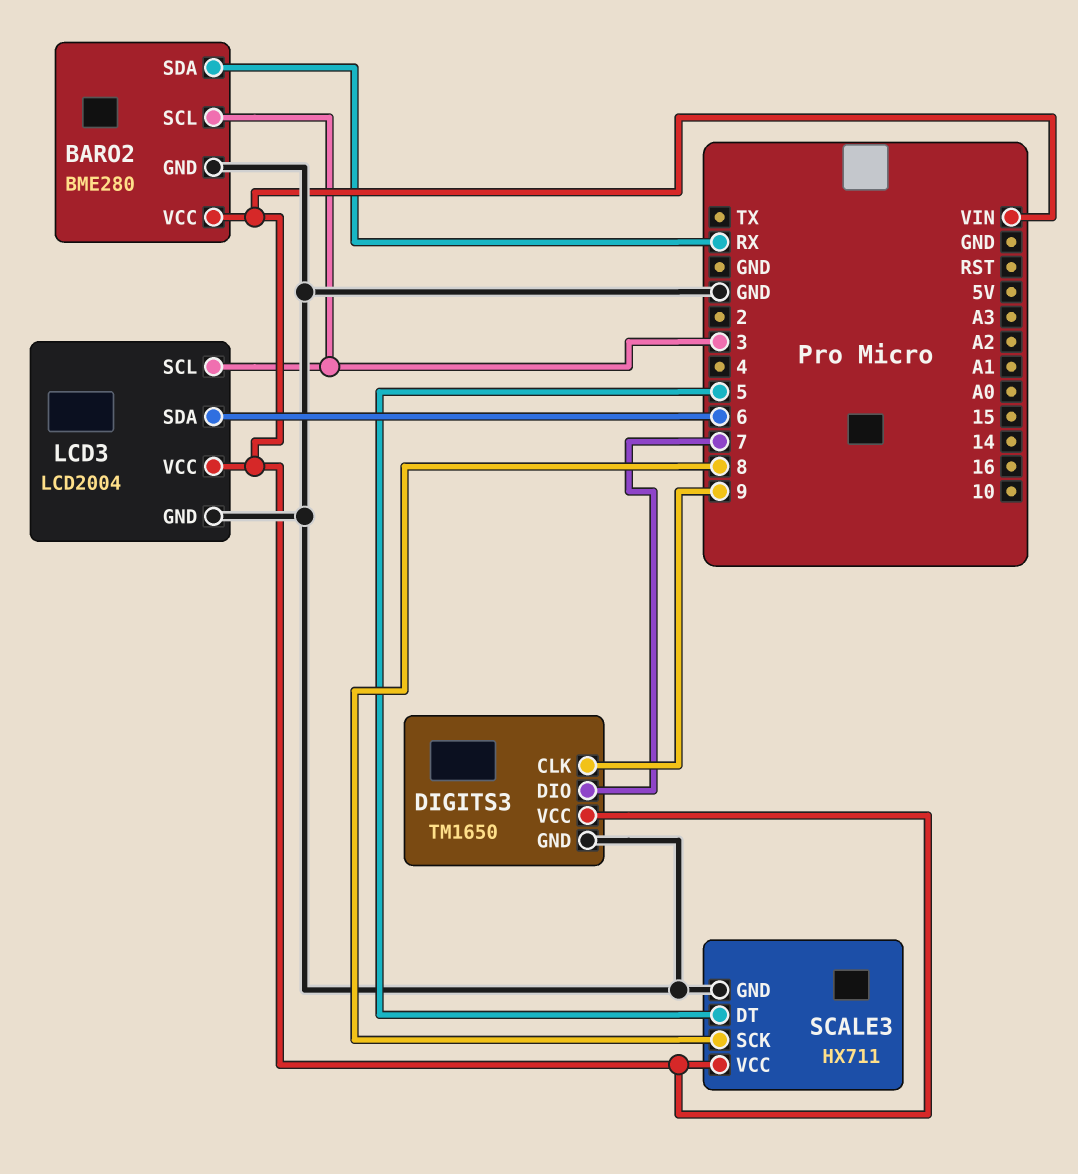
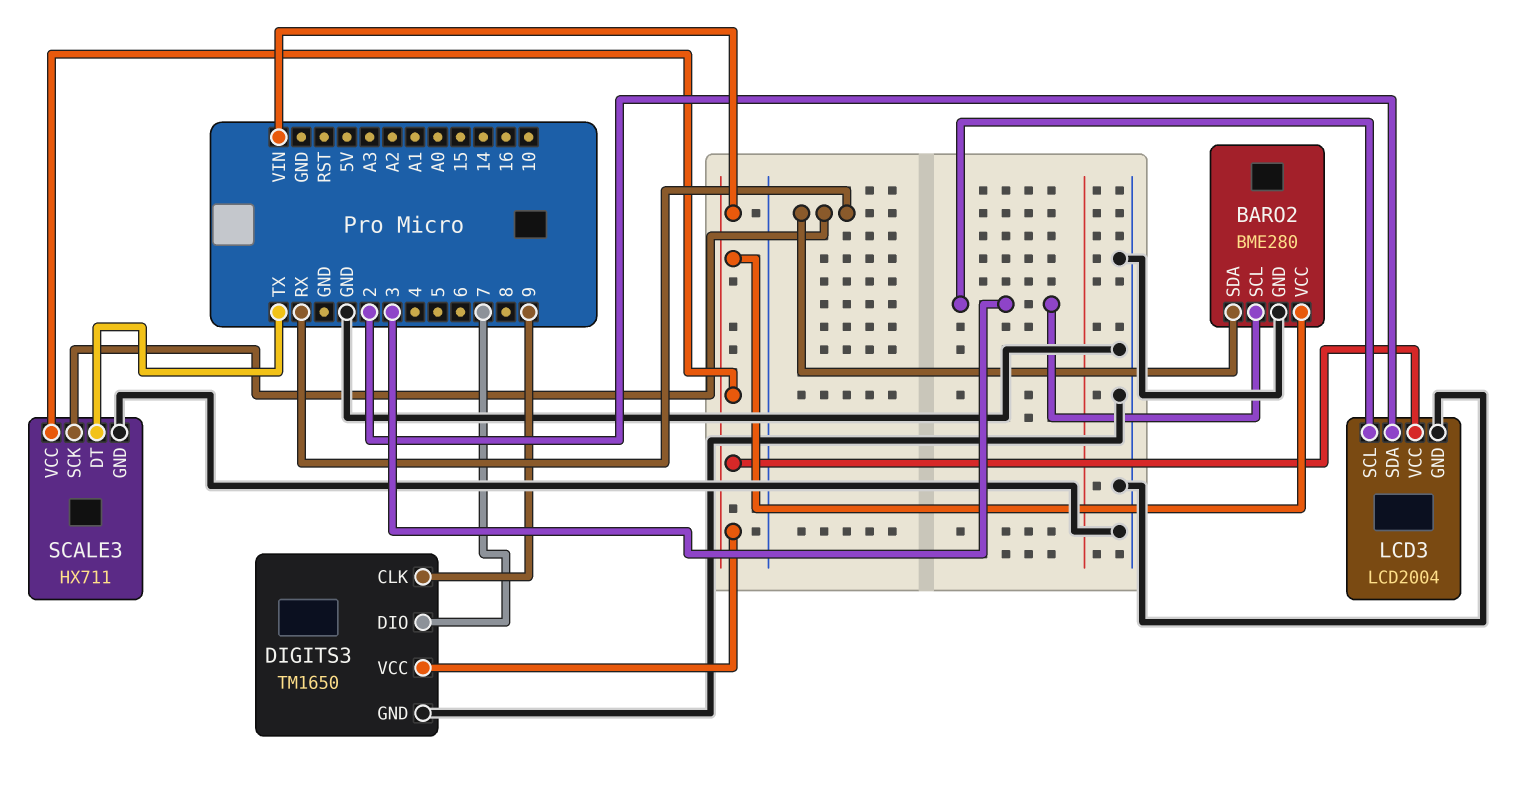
LCD3 pin SDA: 6 -> 2
SCALE3 pin DT: 5 -> TX
SCALE3 pin SCK: 8 -> RX

